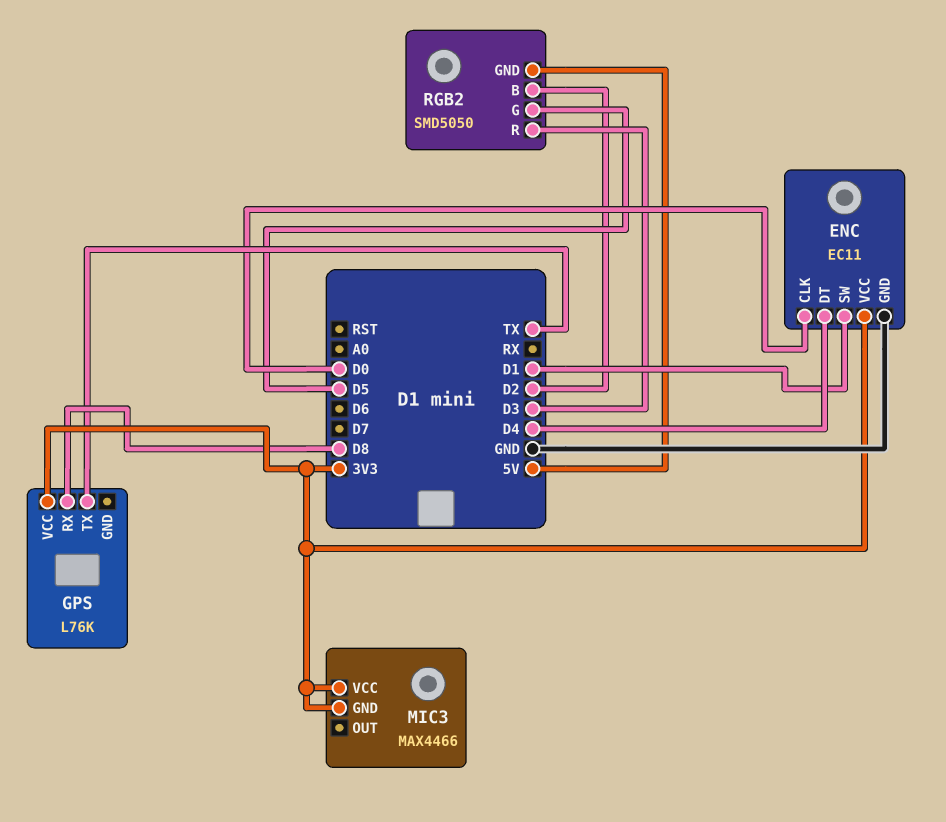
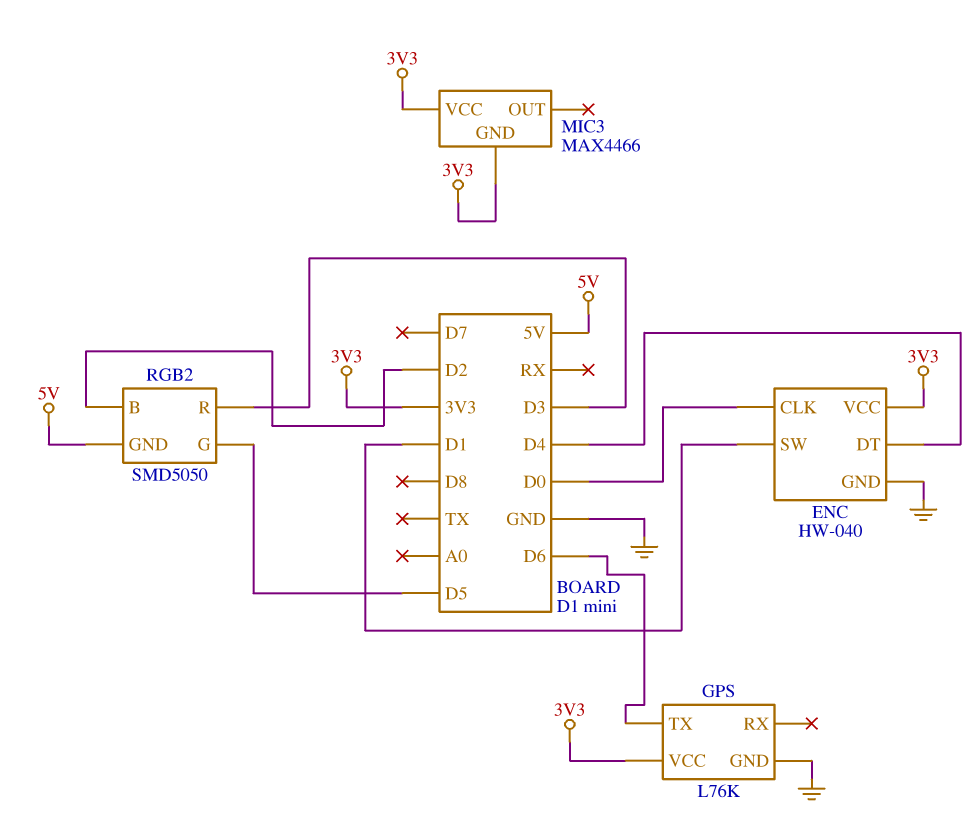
ENC: EC11 -> HW-040
GPS pin GND: none -> GND
GPS pin RX: D8 -> none
GPS pin TX: TX -> D6

